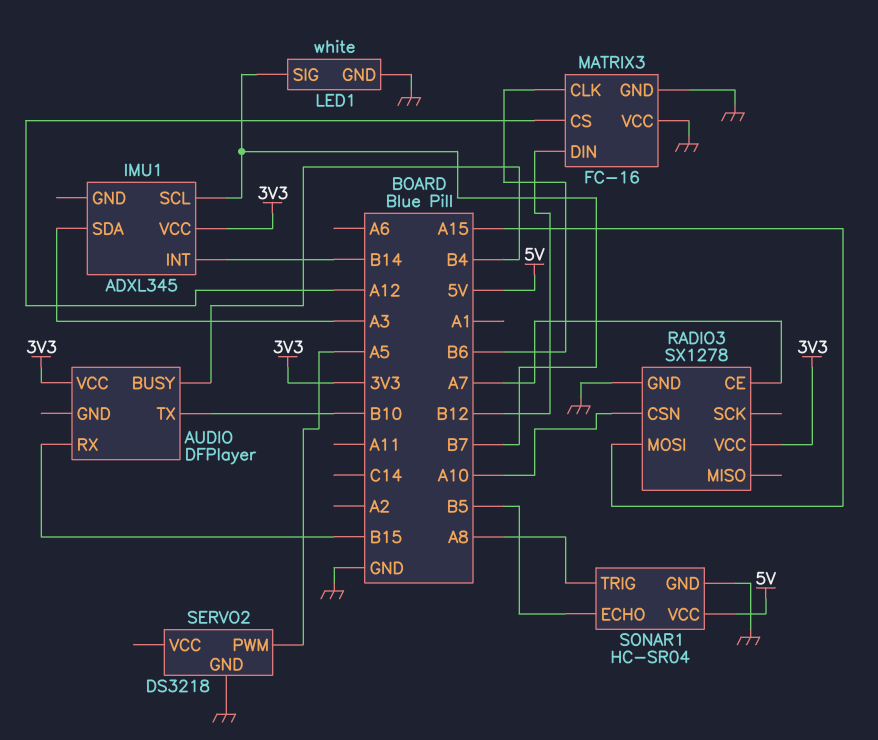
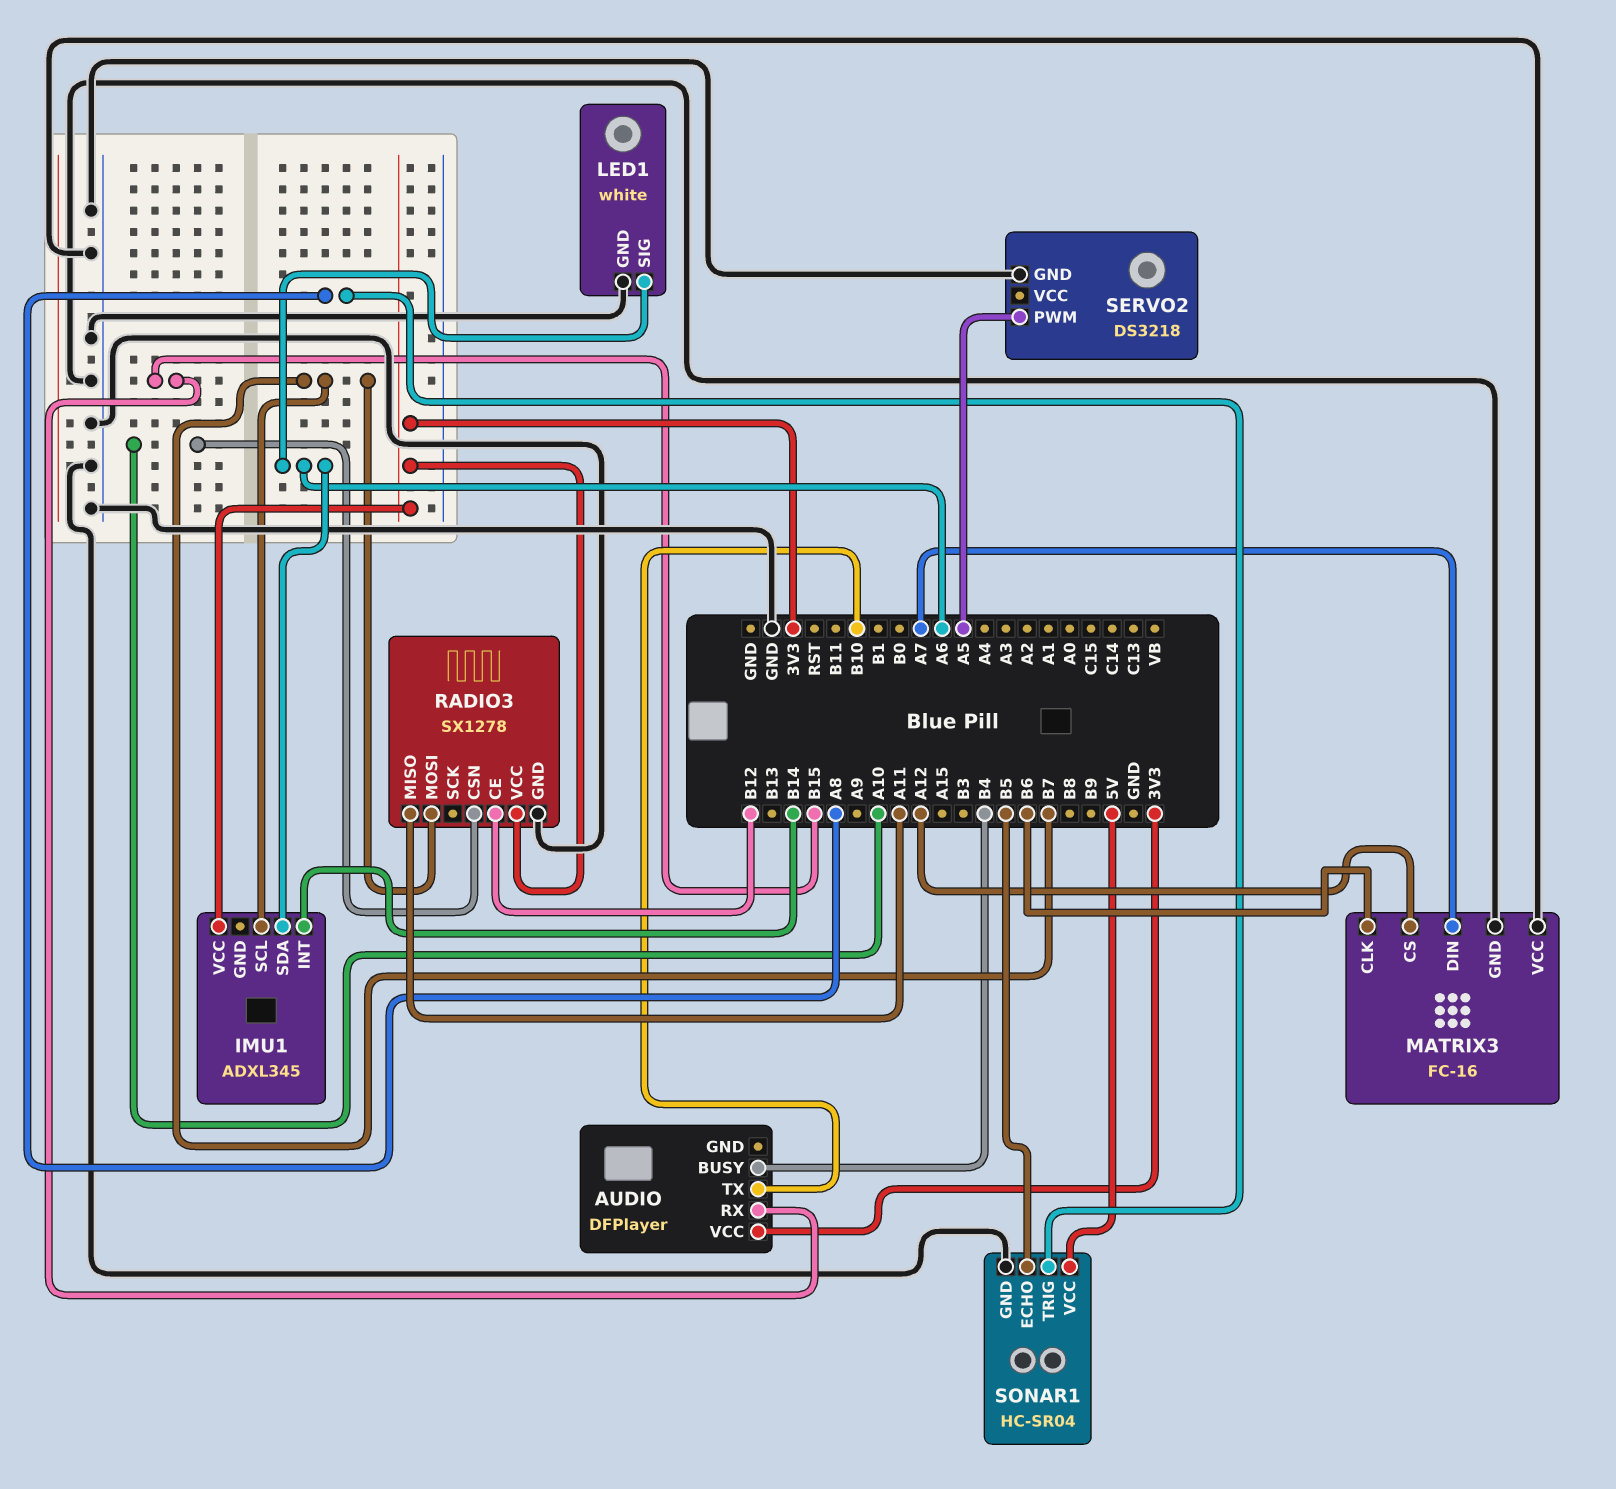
IMU1 pin SDA: A3 -> A6
LED1 pin SIG: B7 -> A6
MATRIX3 pin DIN: B12 -> A7
RADIO3 pin CE: A7 -> B12
RADIO3 pin MISO: none -> A11
RADIO3 pin MOSI: A15 -> B7

